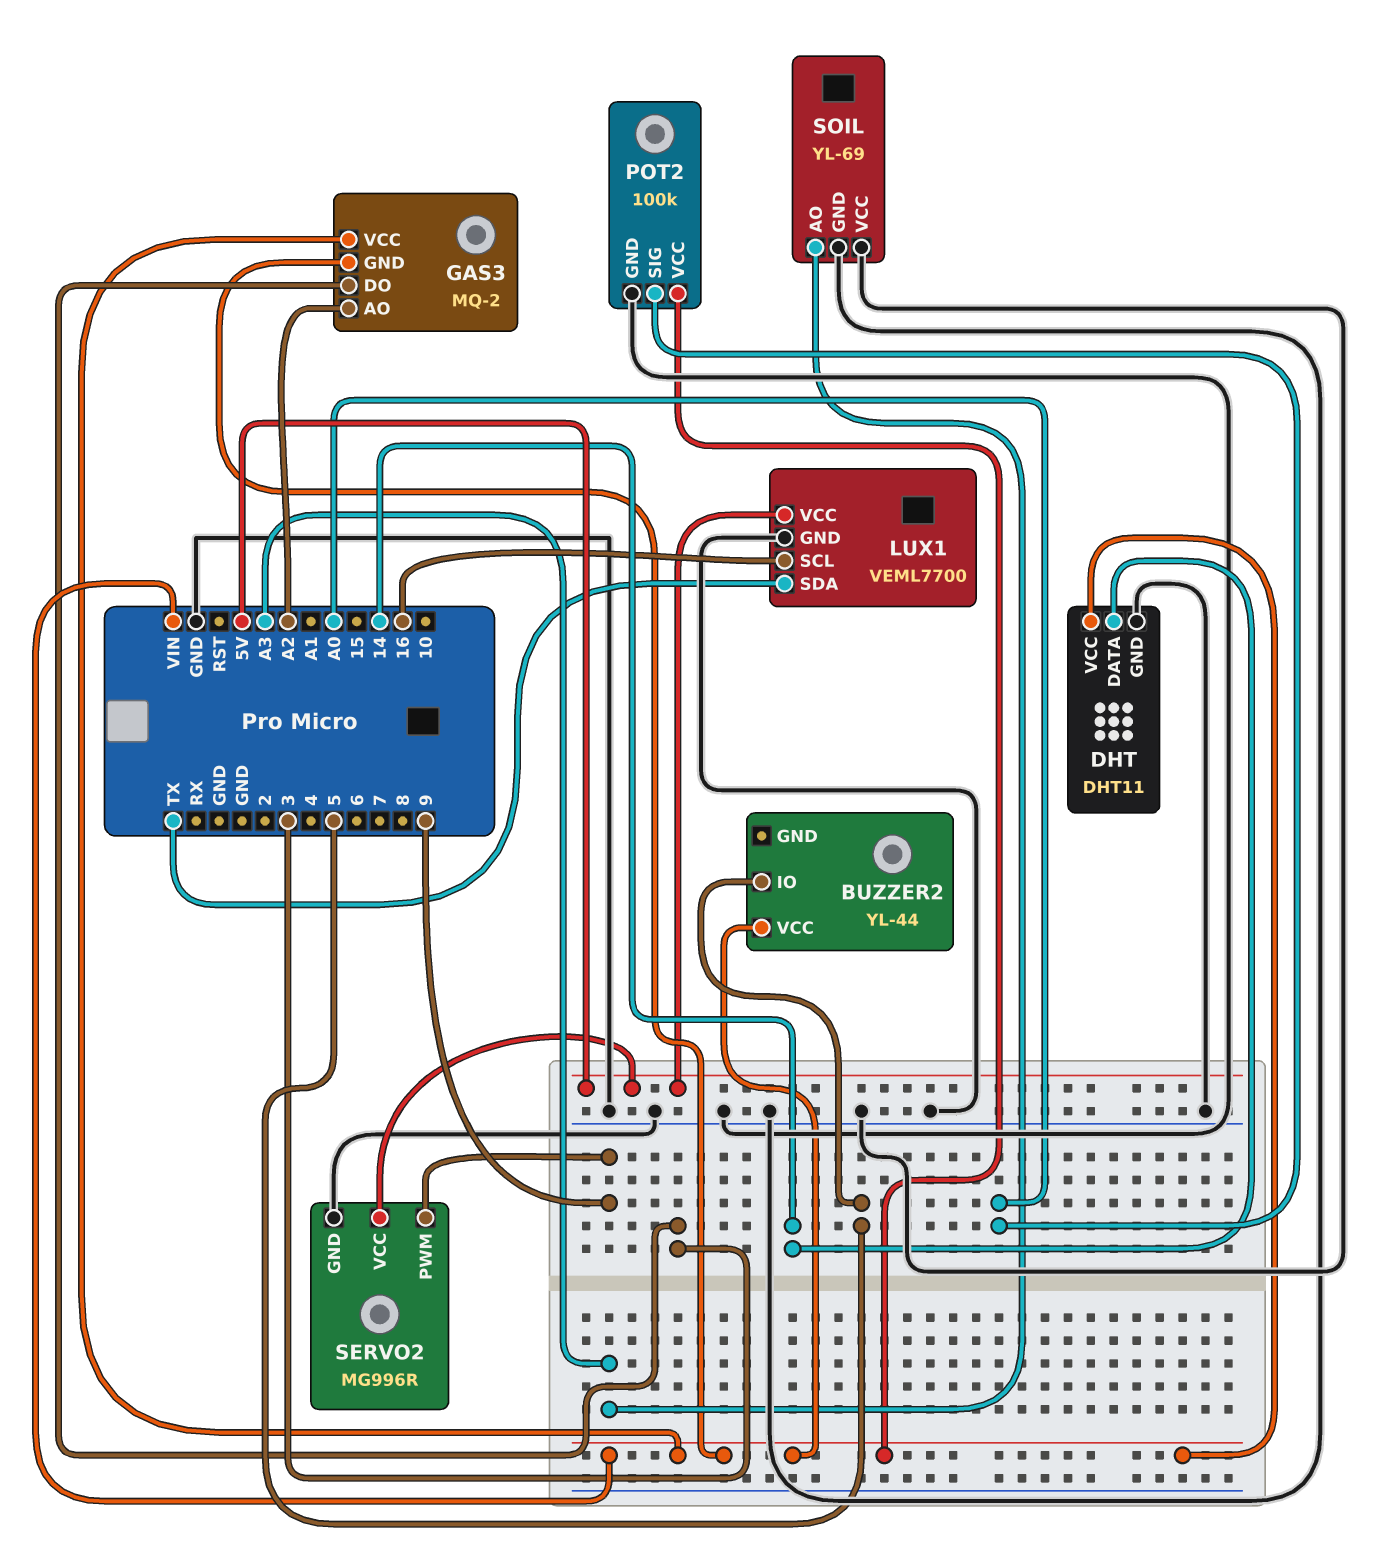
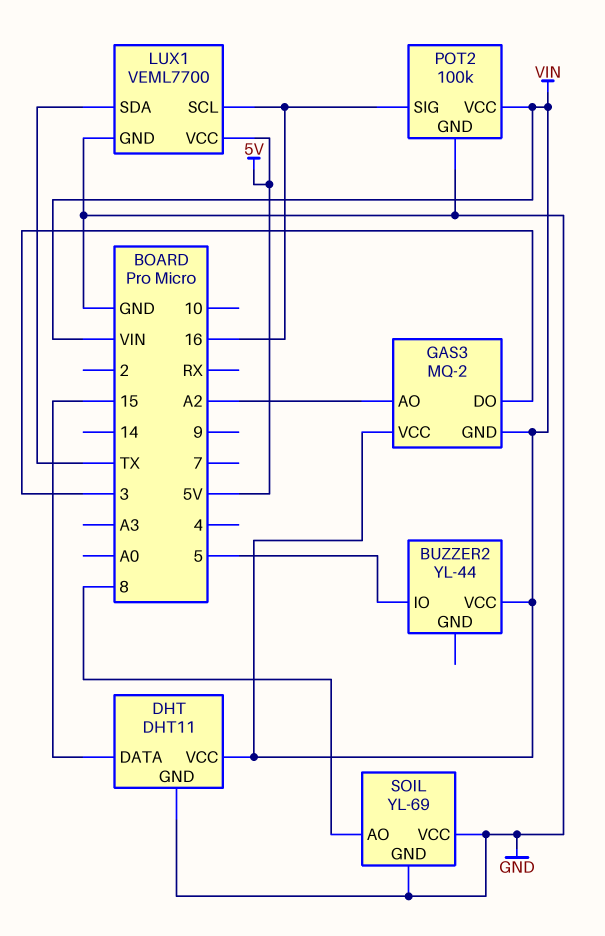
DHT pin DATA: 14 -> 15
POT2 pin SIG: A0 -> 16
SERVO2: MG996R -> none
SERVO2 pin GND: GND -> none
SERVO2 pin PWM: 9 -> none
SERVO2 pin VCC: 5V -> none
SOIL pin AO: A3 -> 8

